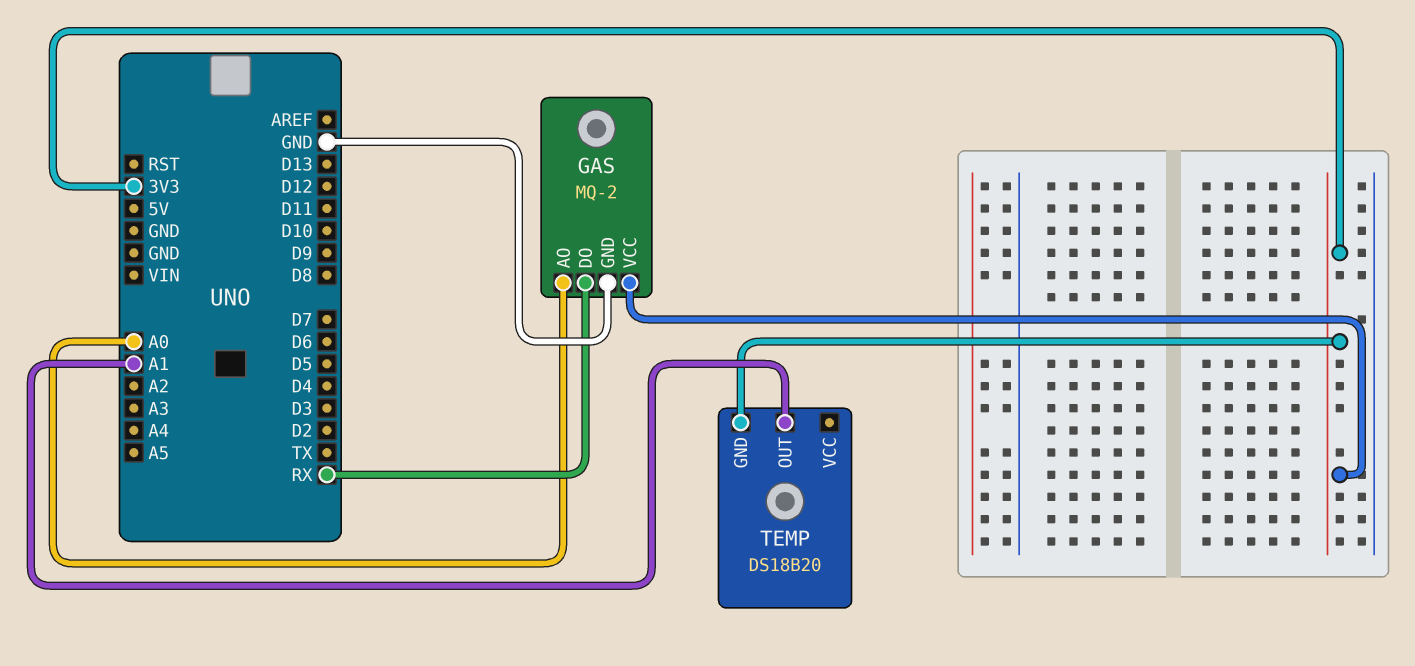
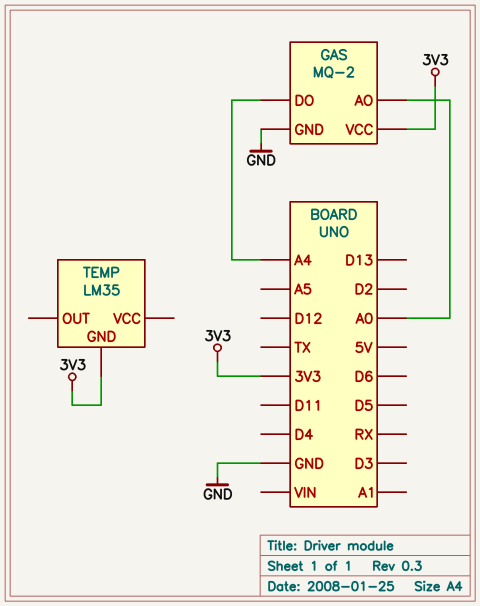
GAS pin DO: RX -> A4
TEMP: DS18B20 -> LM35
TEMP pin OUT: A1 -> none

